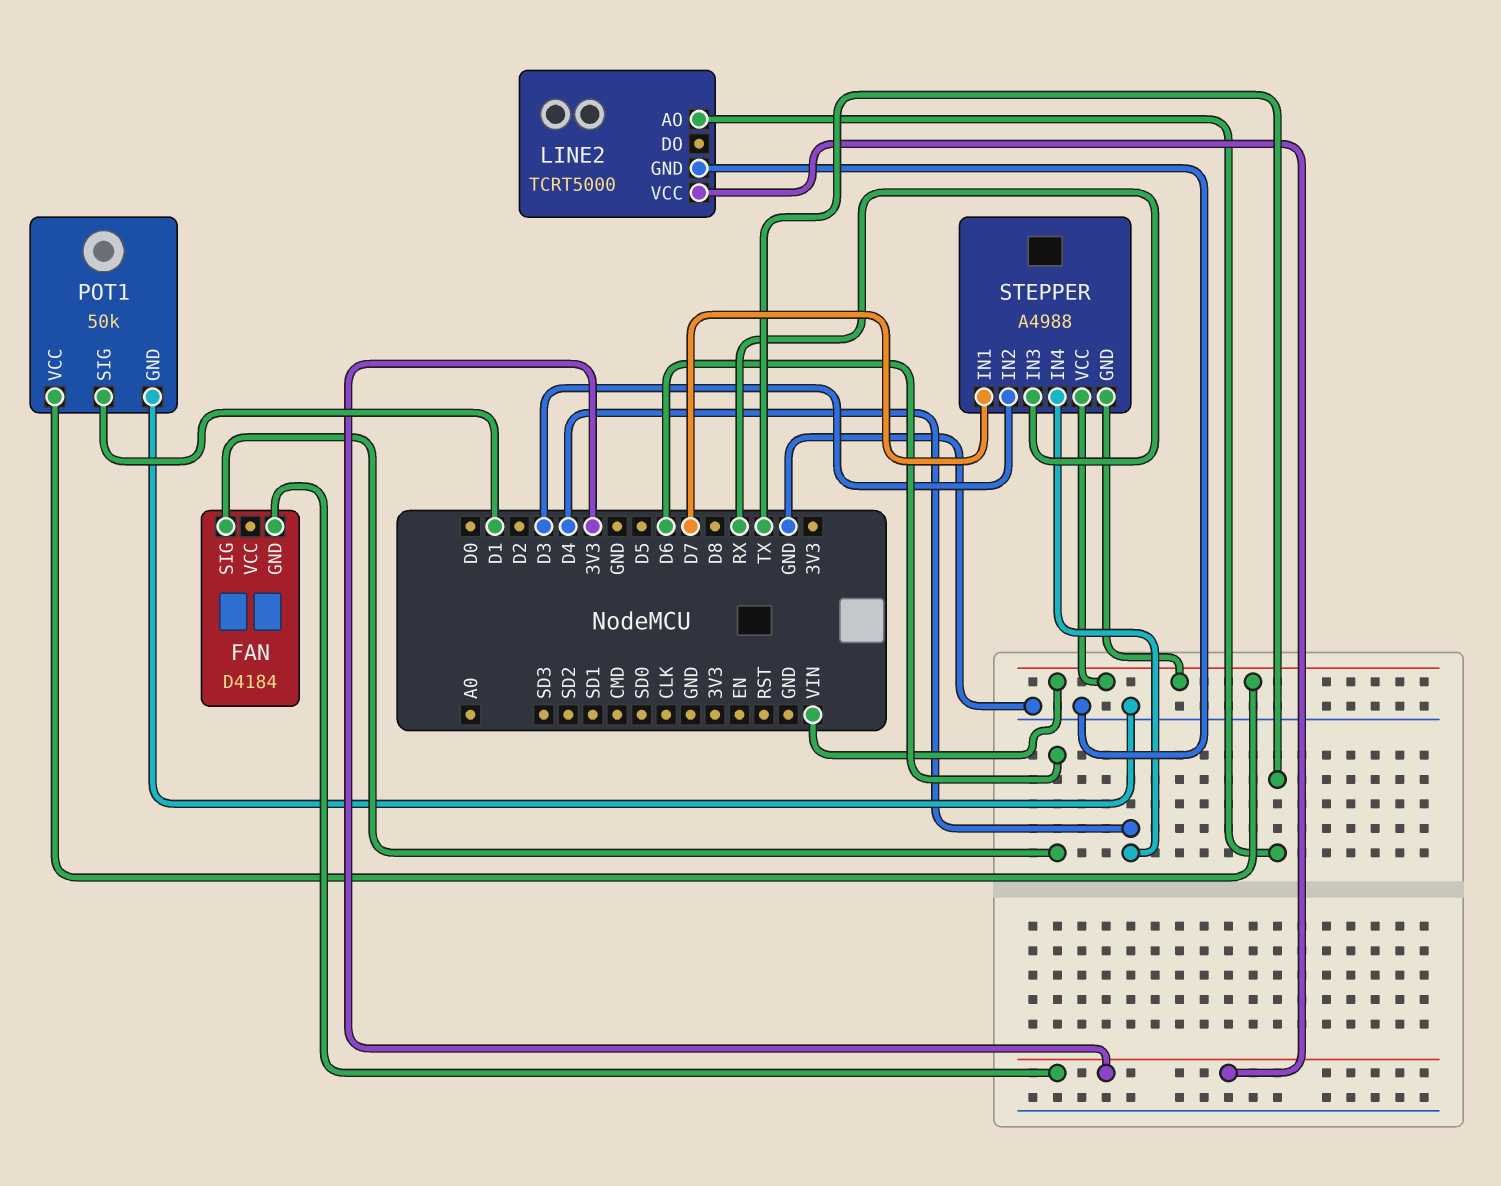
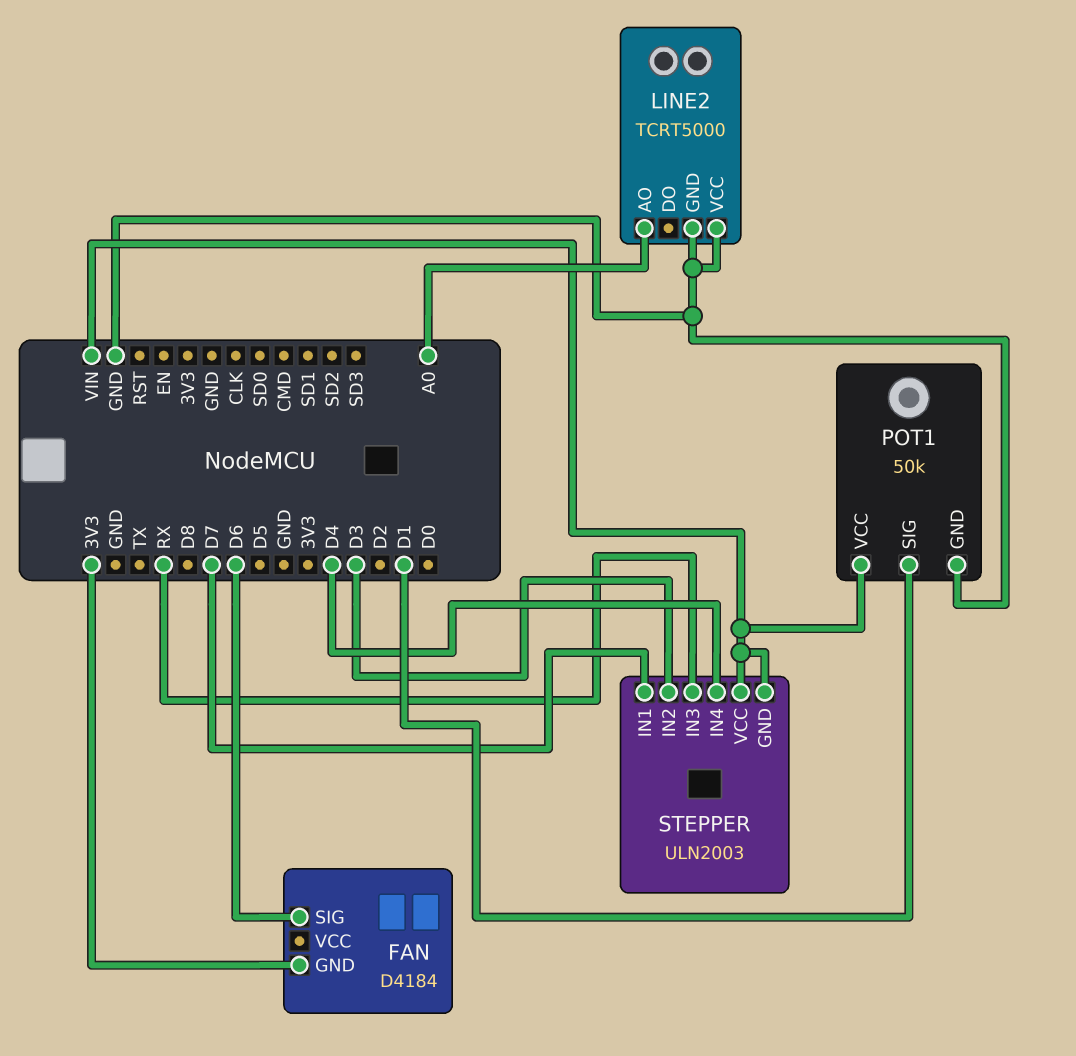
LINE2 pin AO: TX -> A0
LINE2 pin VCC: 3V3 -> GND
STEPPER: A4988 -> ULN2003

